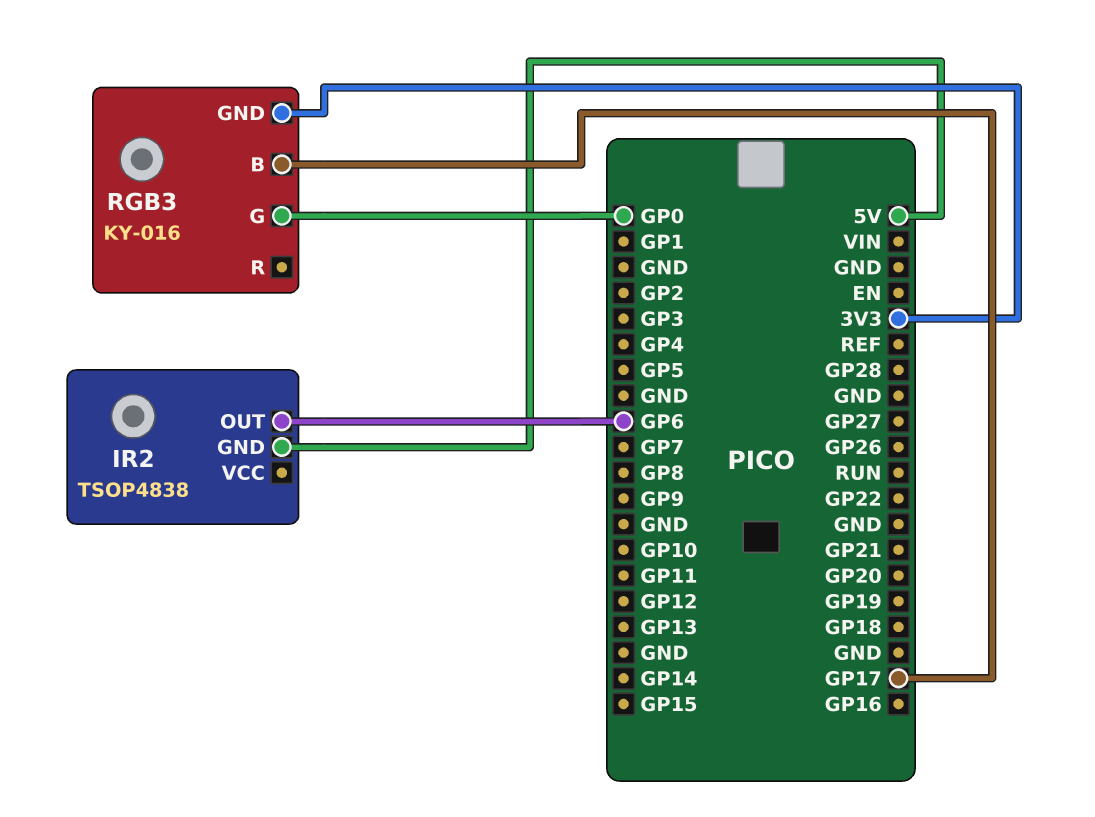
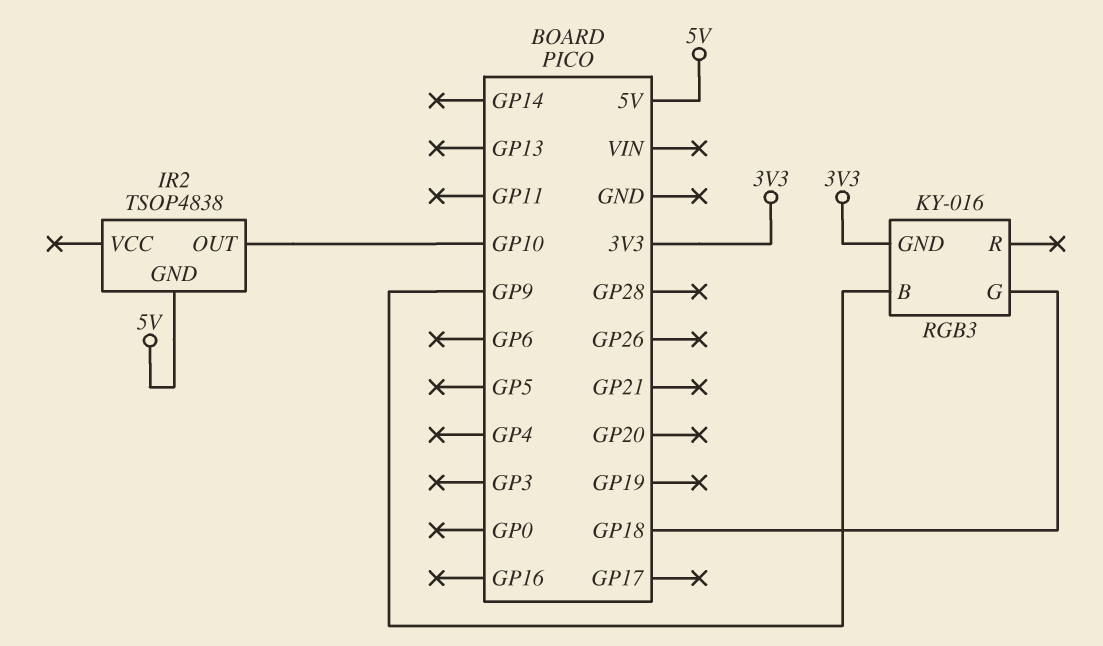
IR2 pin OUT: GP6 -> GP10
RGB3 pin B: GP17 -> GP9
RGB3 pin G: GP0 -> GP18

